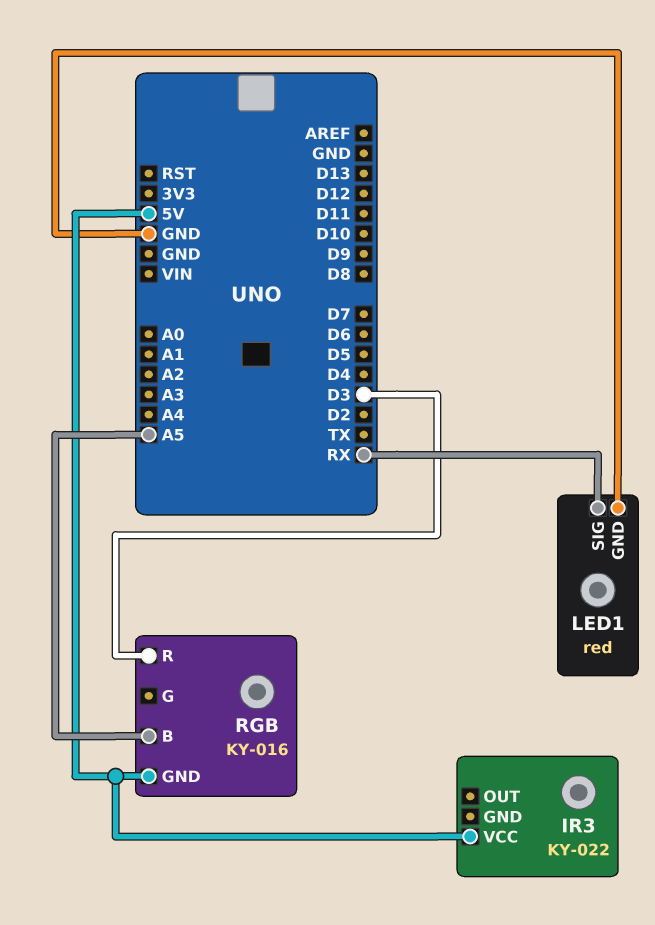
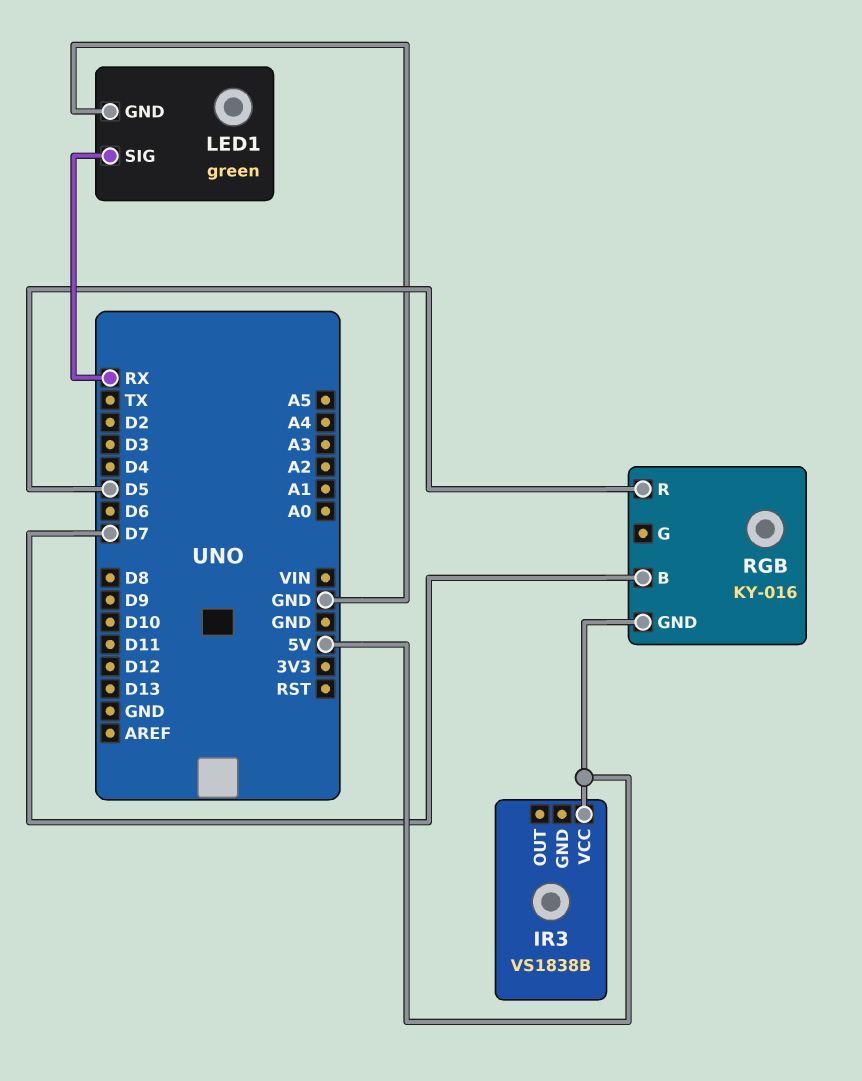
IR3: KY-022 -> VS1838B
LED1: red -> green
RGB pin B: A5 -> D7
RGB pin R: D3 -> D5

